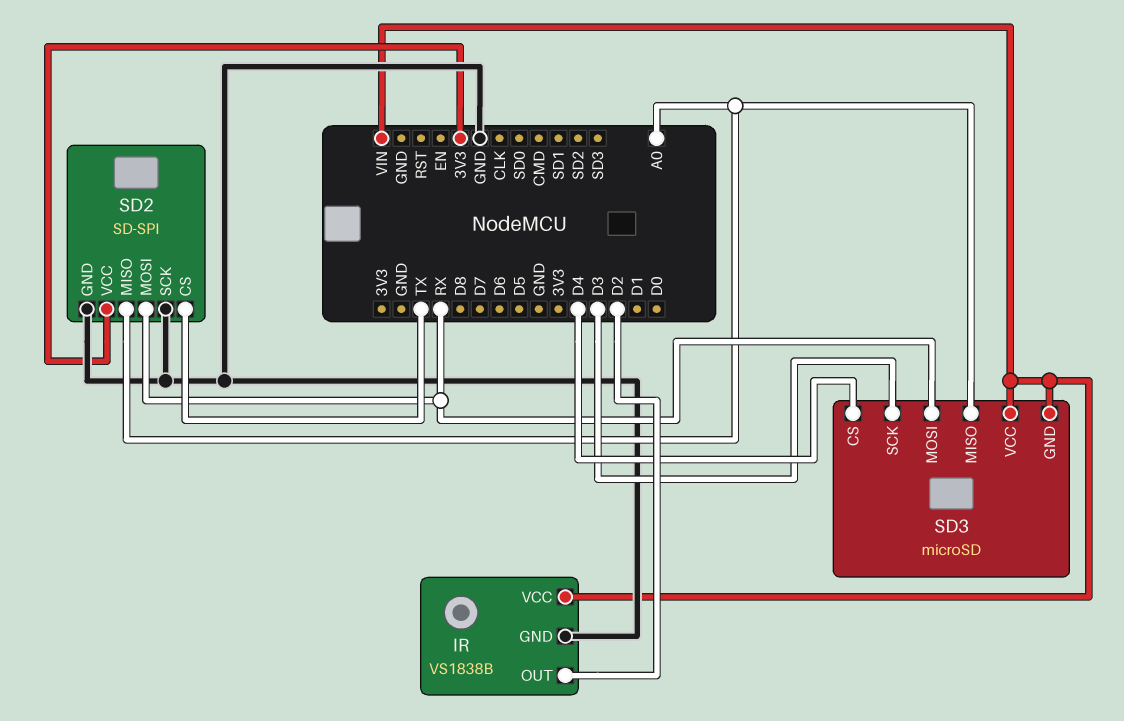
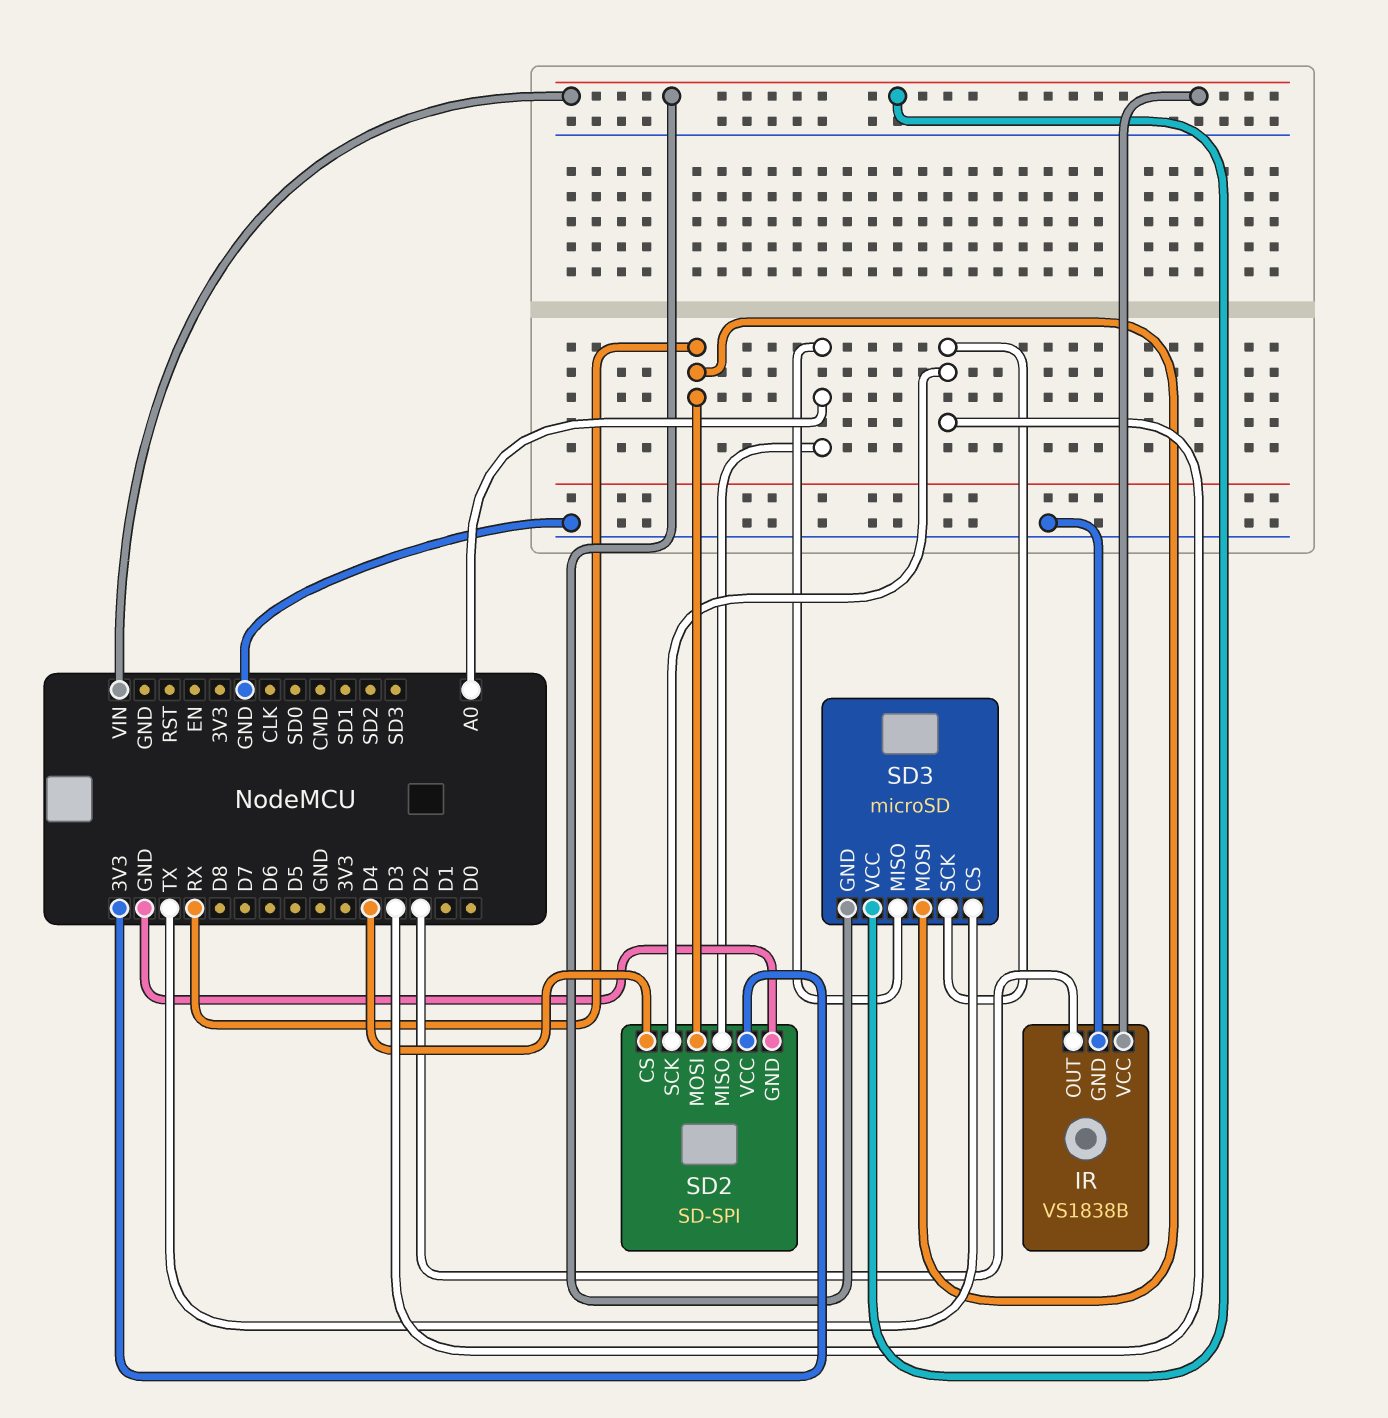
SD2 pin CS: TX -> D4
SD2 pin SCK: GND -> D3
SD3 pin CS: D4 -> TX

